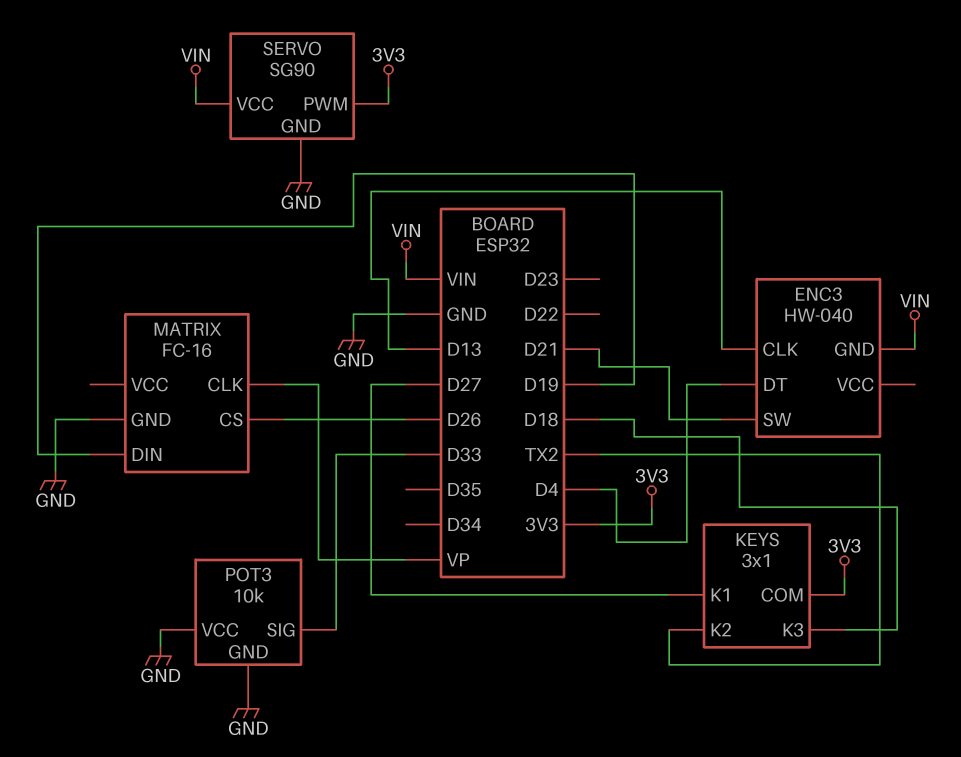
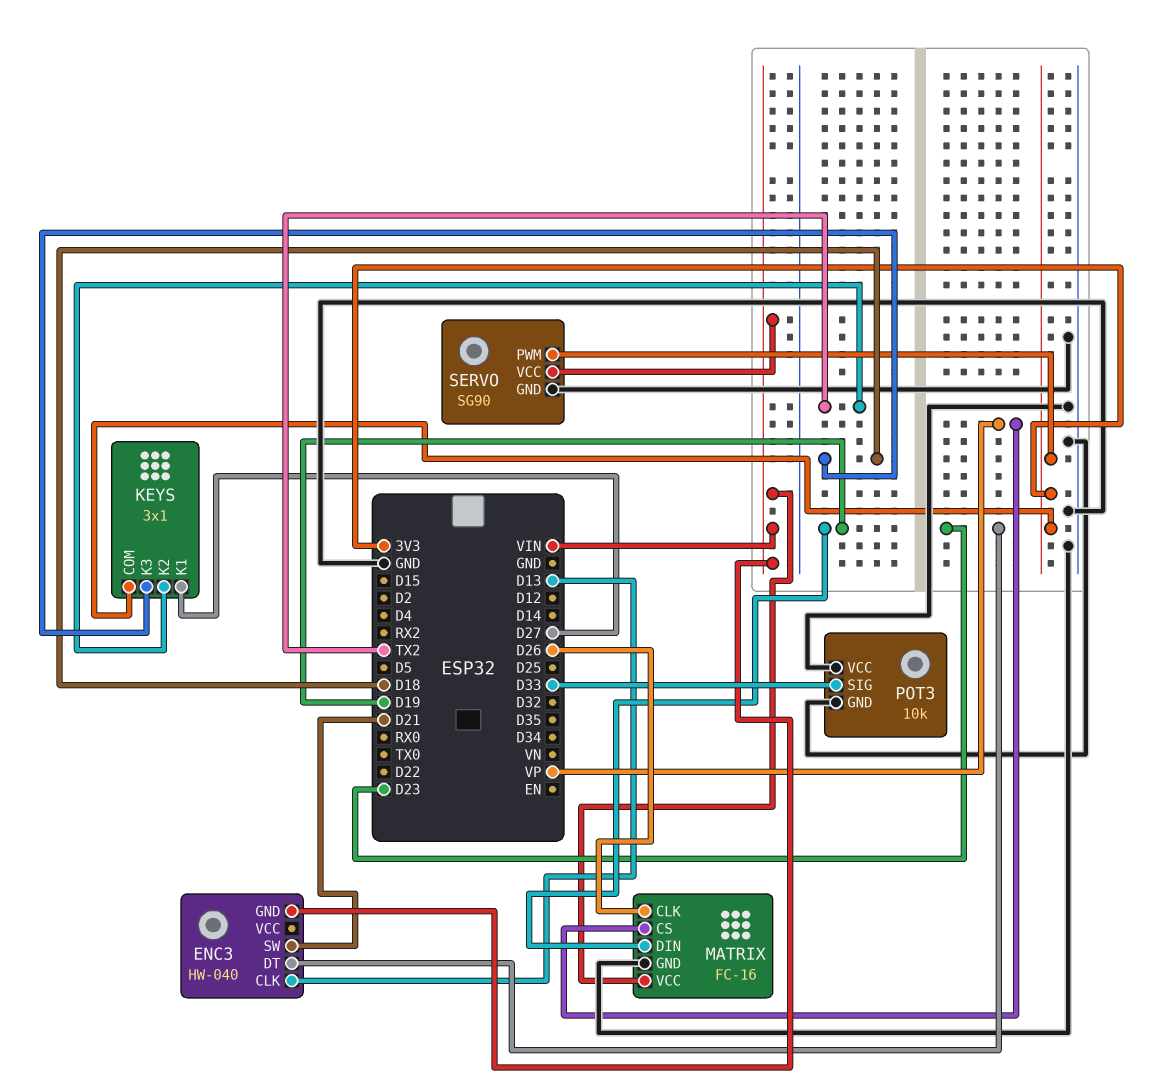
ENC3 pin DT: D4 -> D23
MATRIX pin CLK: VP -> D26
MATRIX pin CS: D26 -> VP
MATRIX pin VCC: none -> VIN

